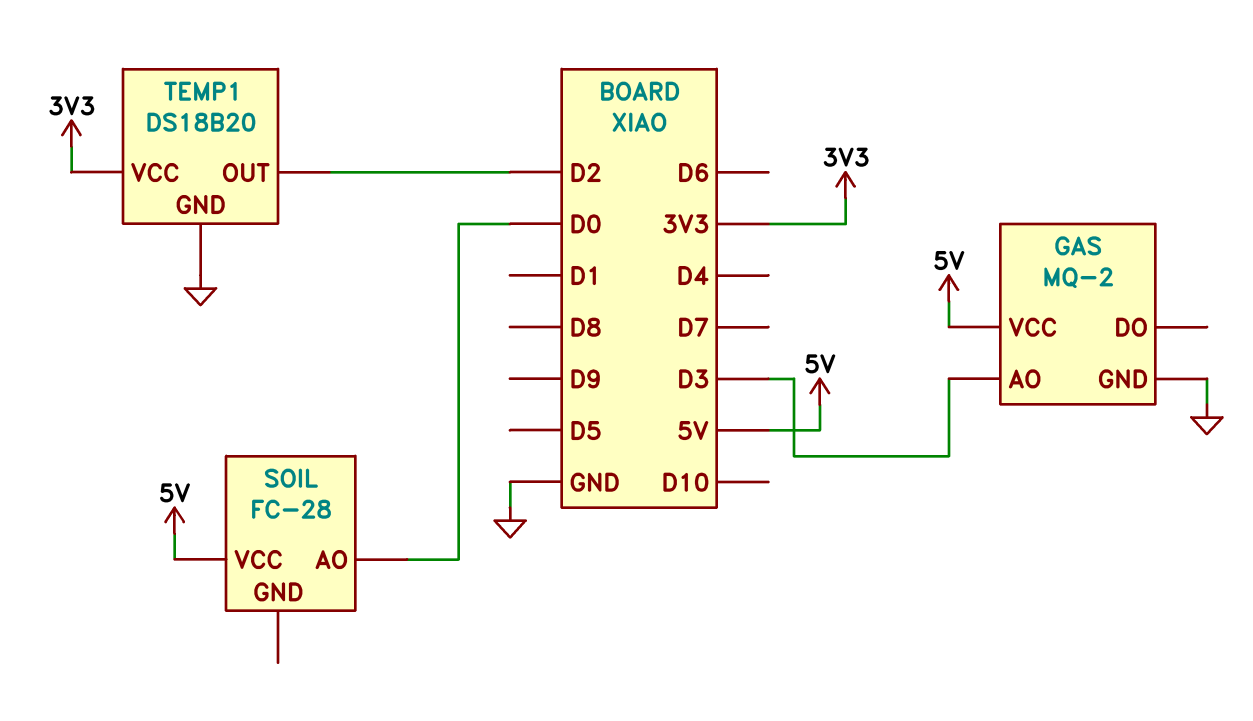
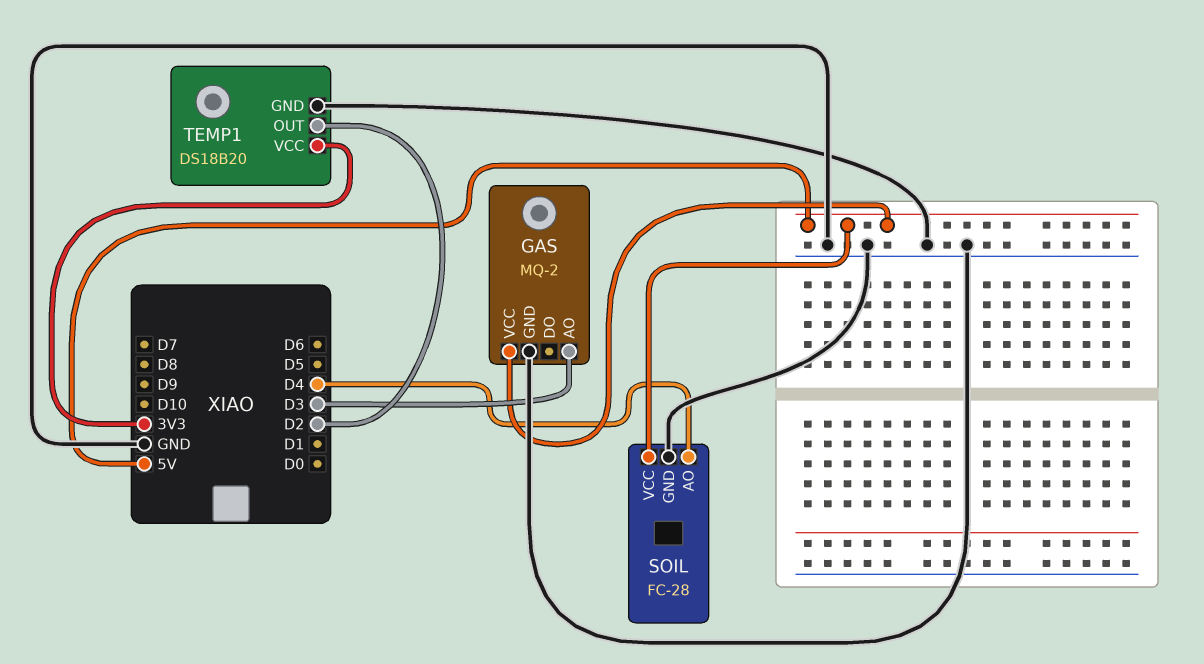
SOIL pin AO: D0 -> D4
SOIL pin GND: none -> GND

